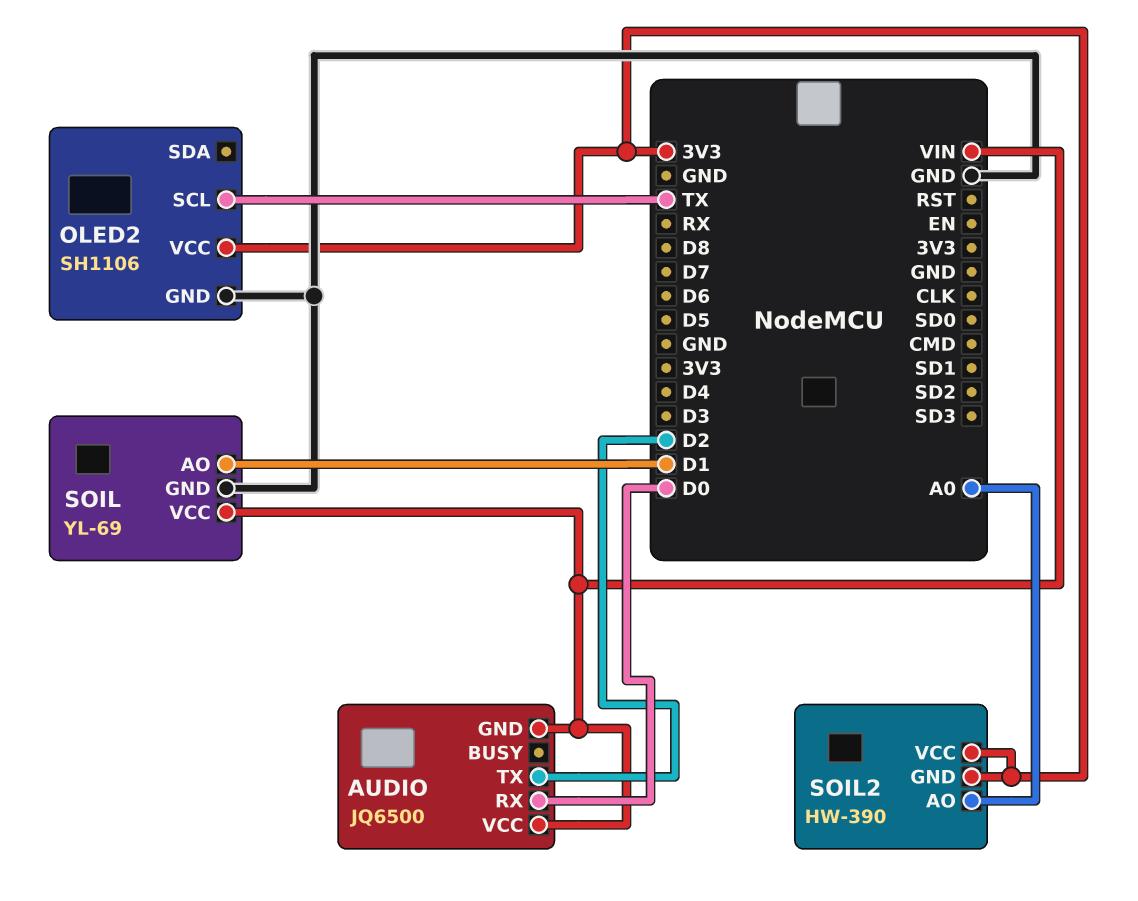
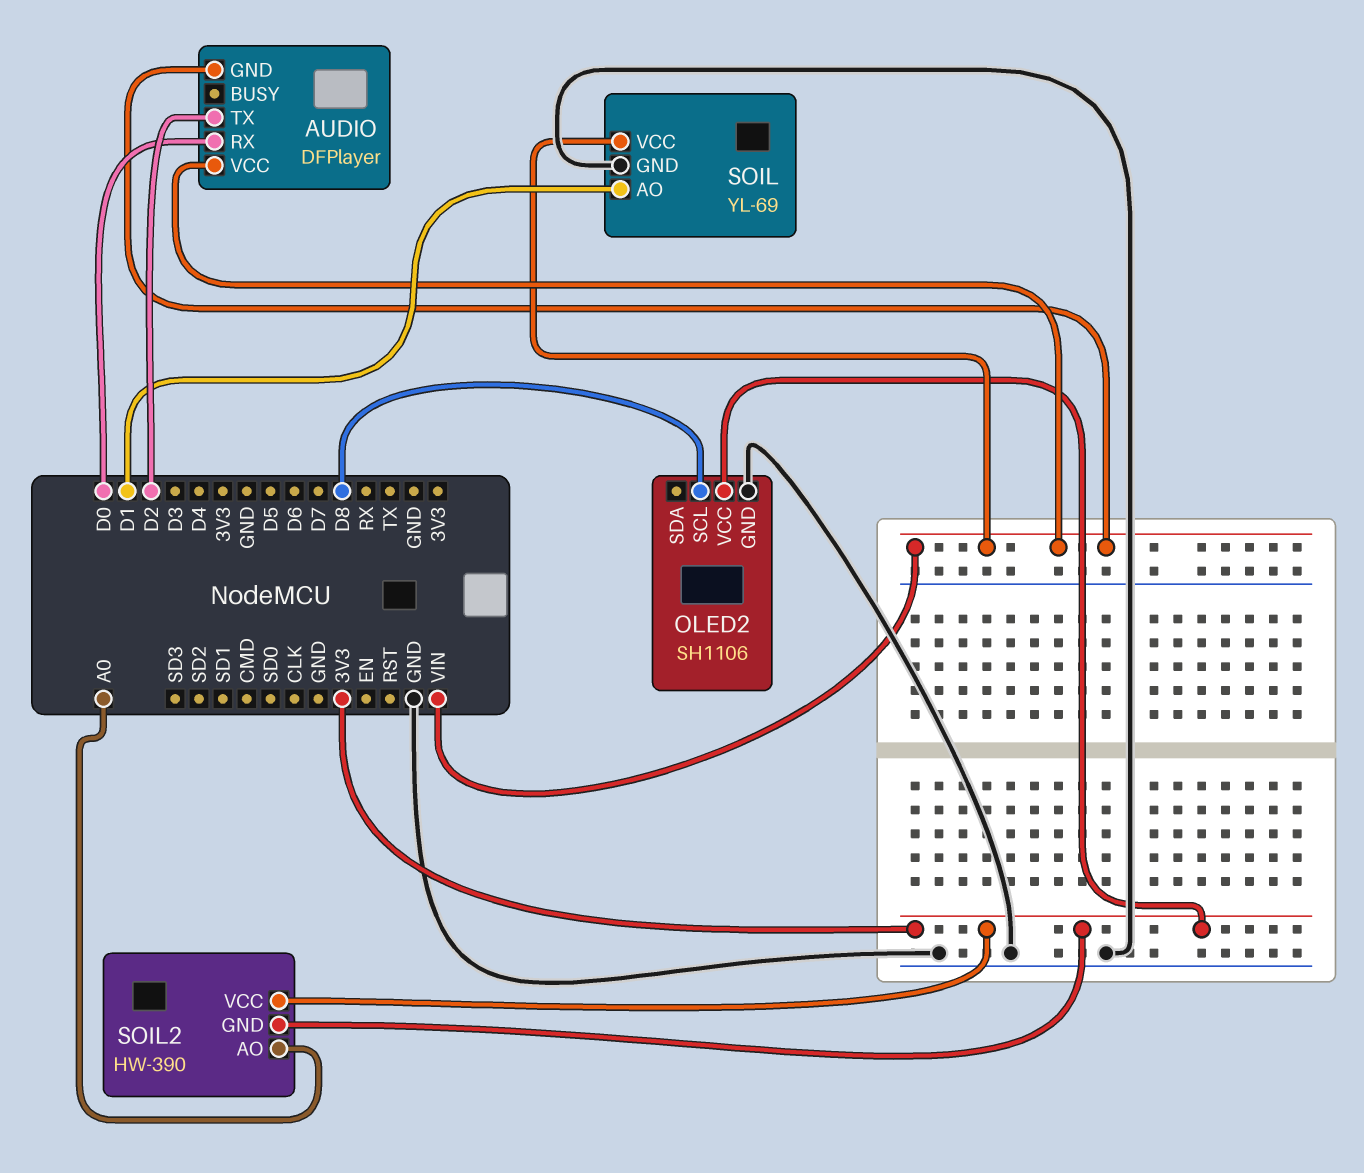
AUDIO: JQ6500 -> DFPlayer
OLED2 pin SCL: TX -> D8

